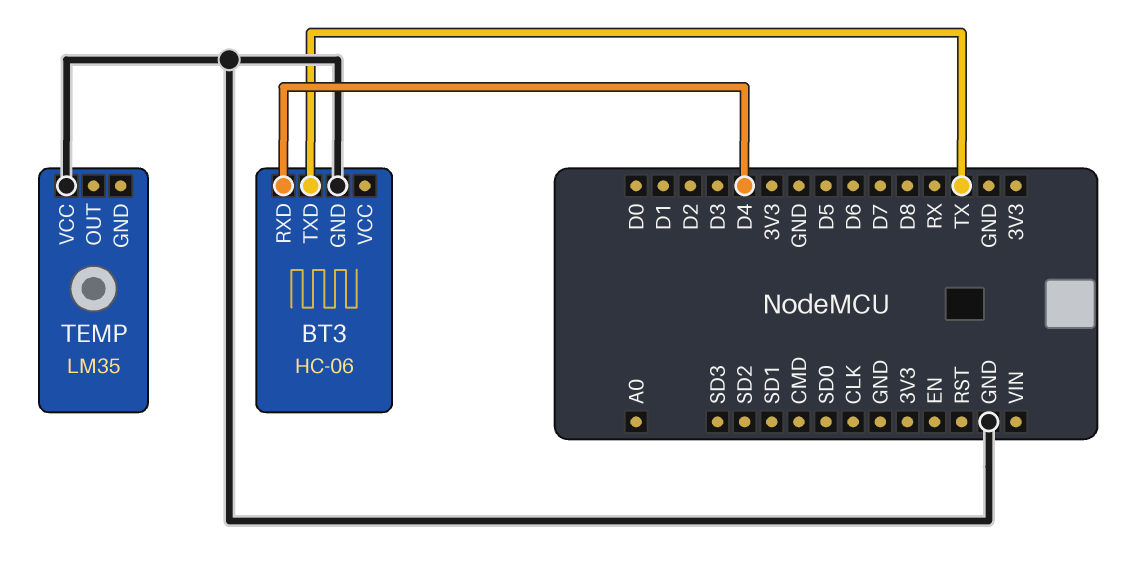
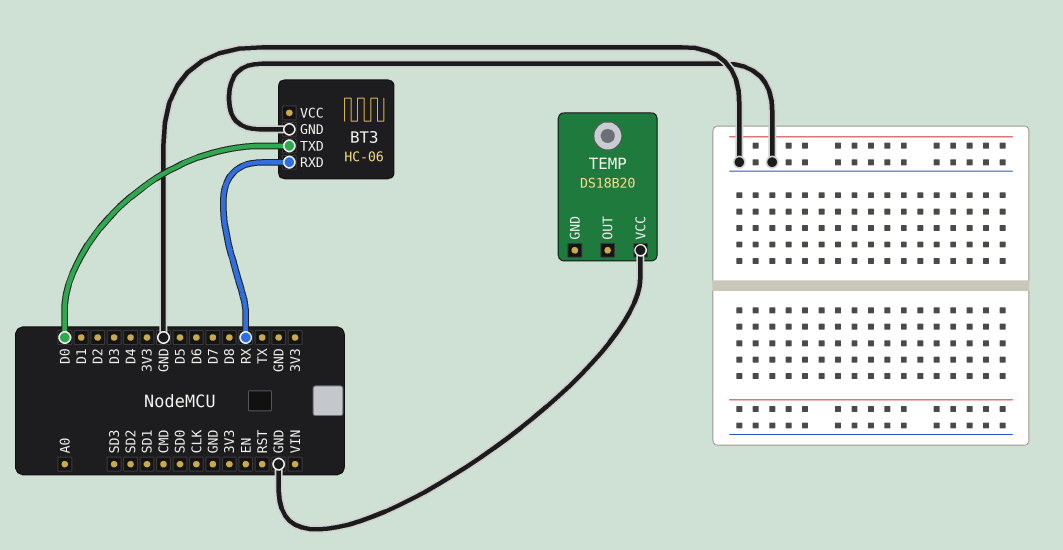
BT3 pin RXD: D4 -> RX
BT3 pin TXD: TX -> D0
TEMP: LM35 -> DS18B20

